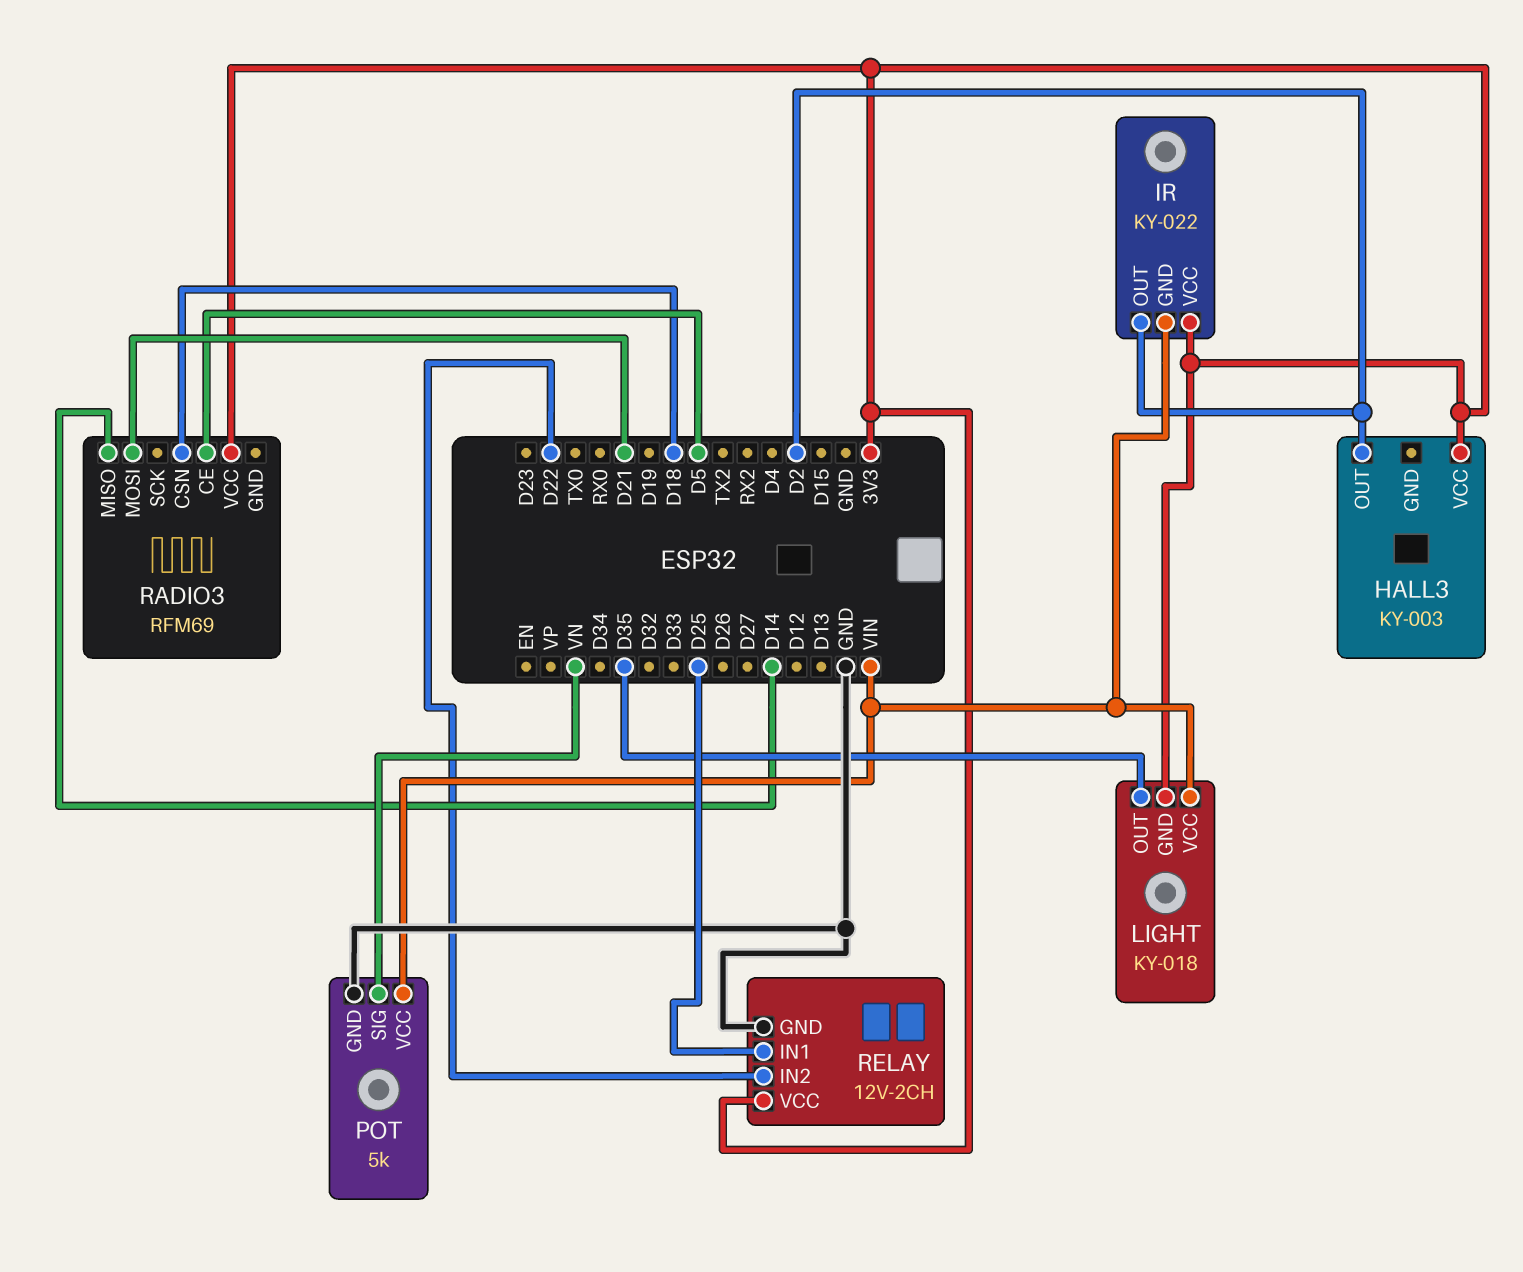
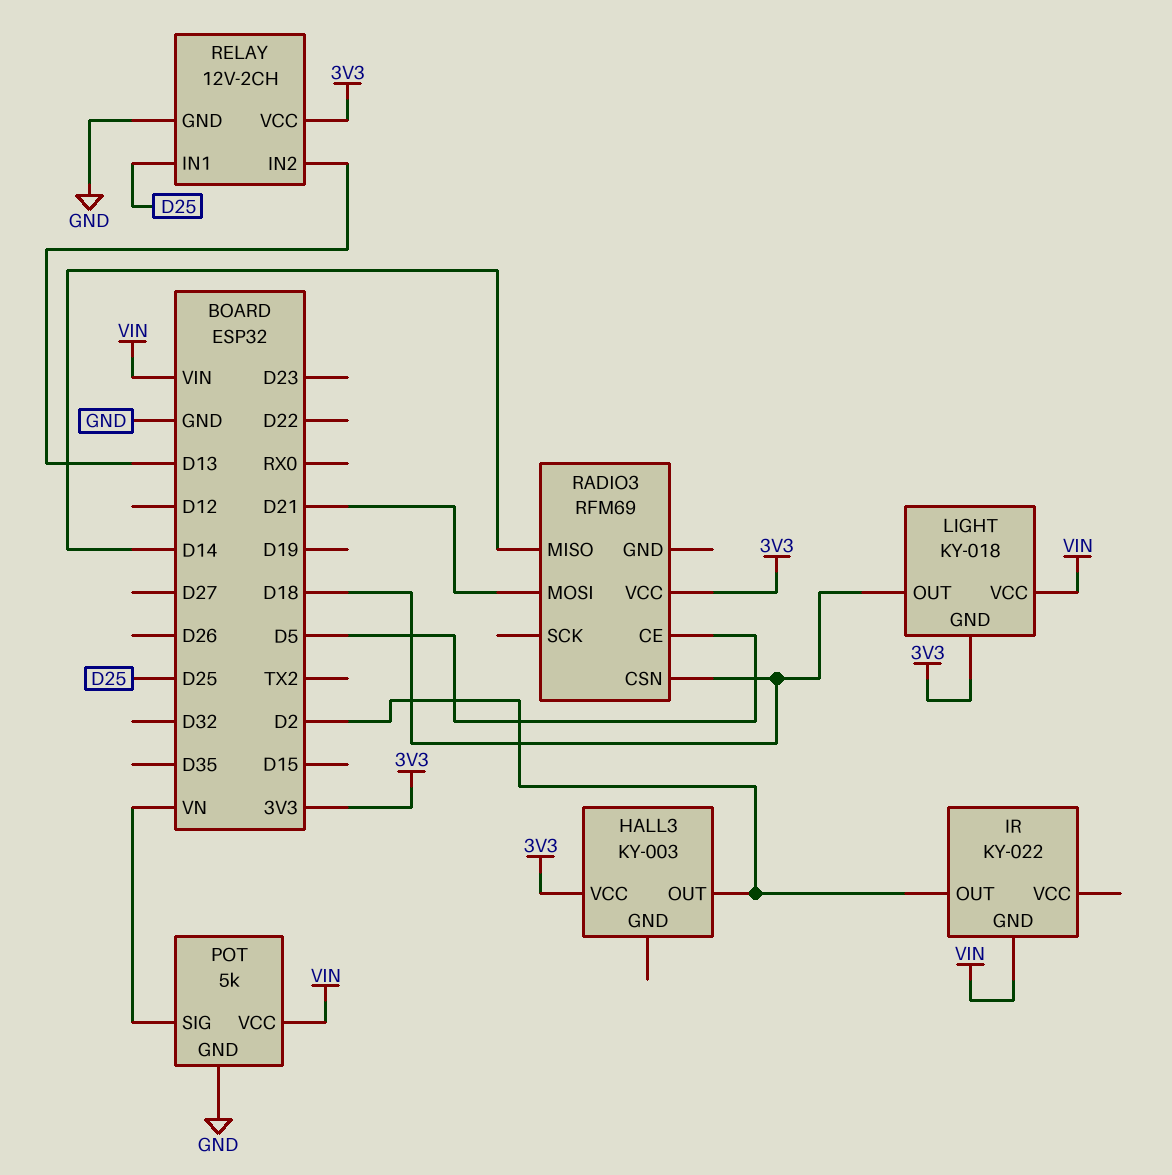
IR pin VCC: 3V3 -> none
LIGHT pin OUT: D35 -> D18
RELAY pin IN2: D22 -> D13

